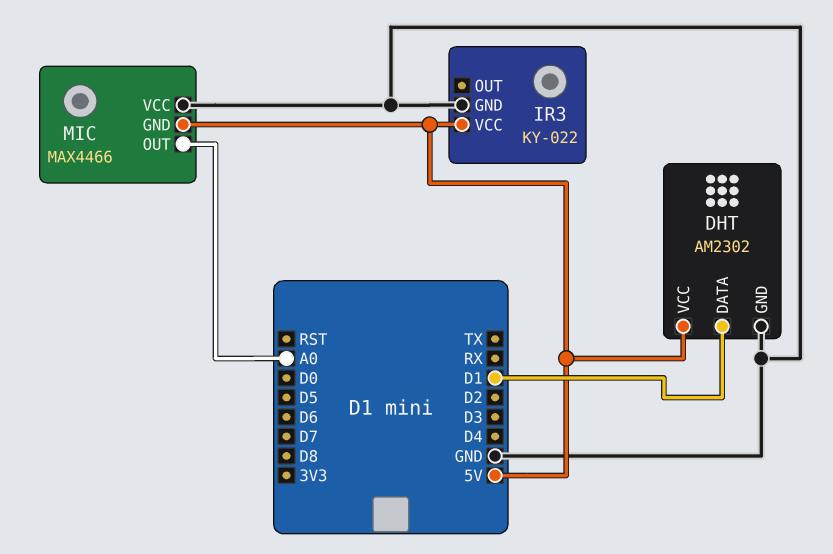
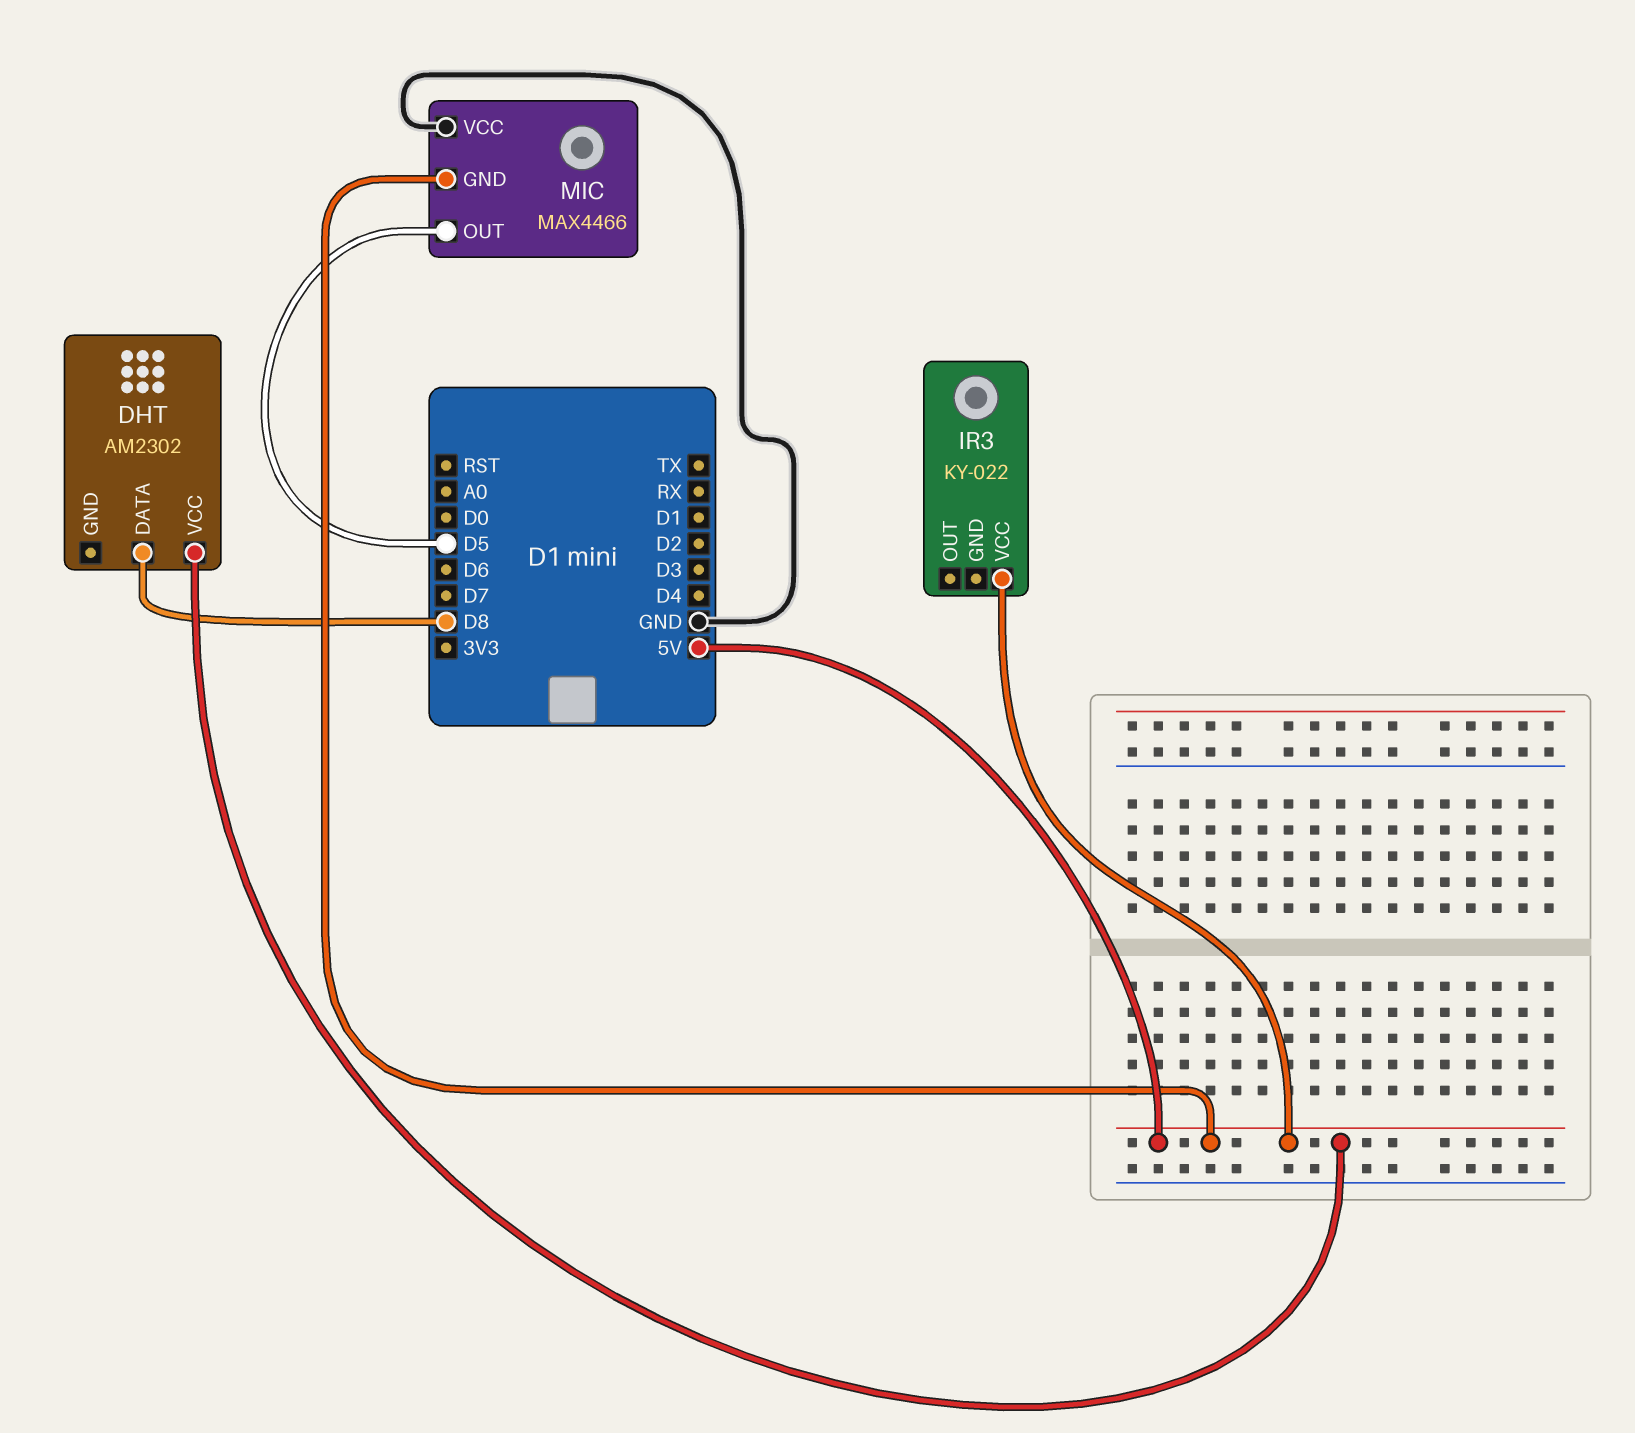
DHT pin DATA: D1 -> D8
DHT pin GND: GND -> none
IR3 pin GND: GND -> none
MIC pin OUT: A0 -> D5

